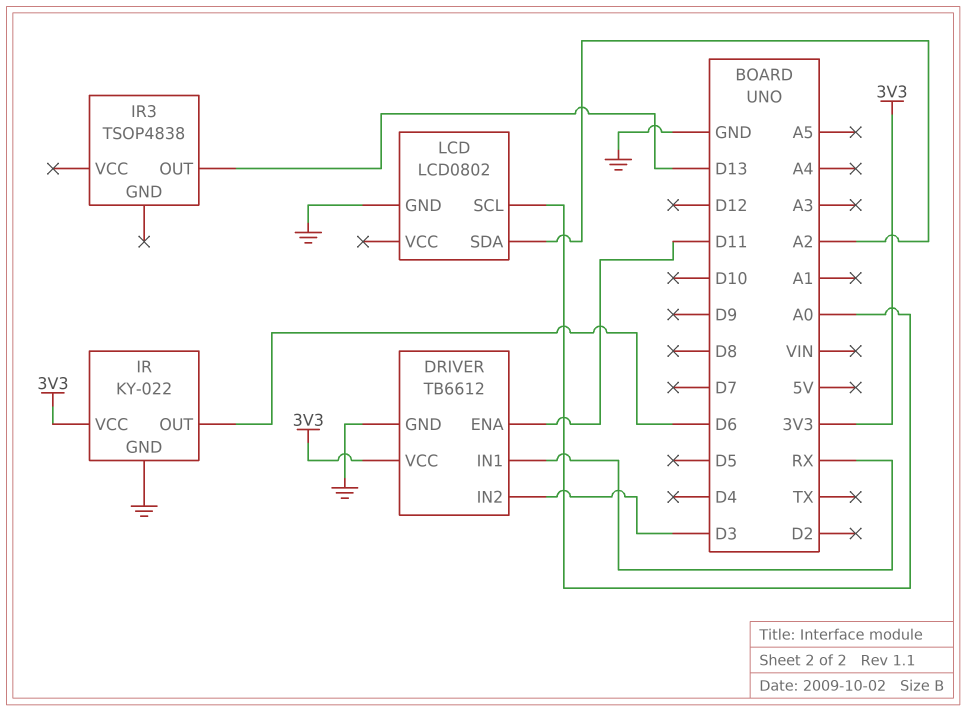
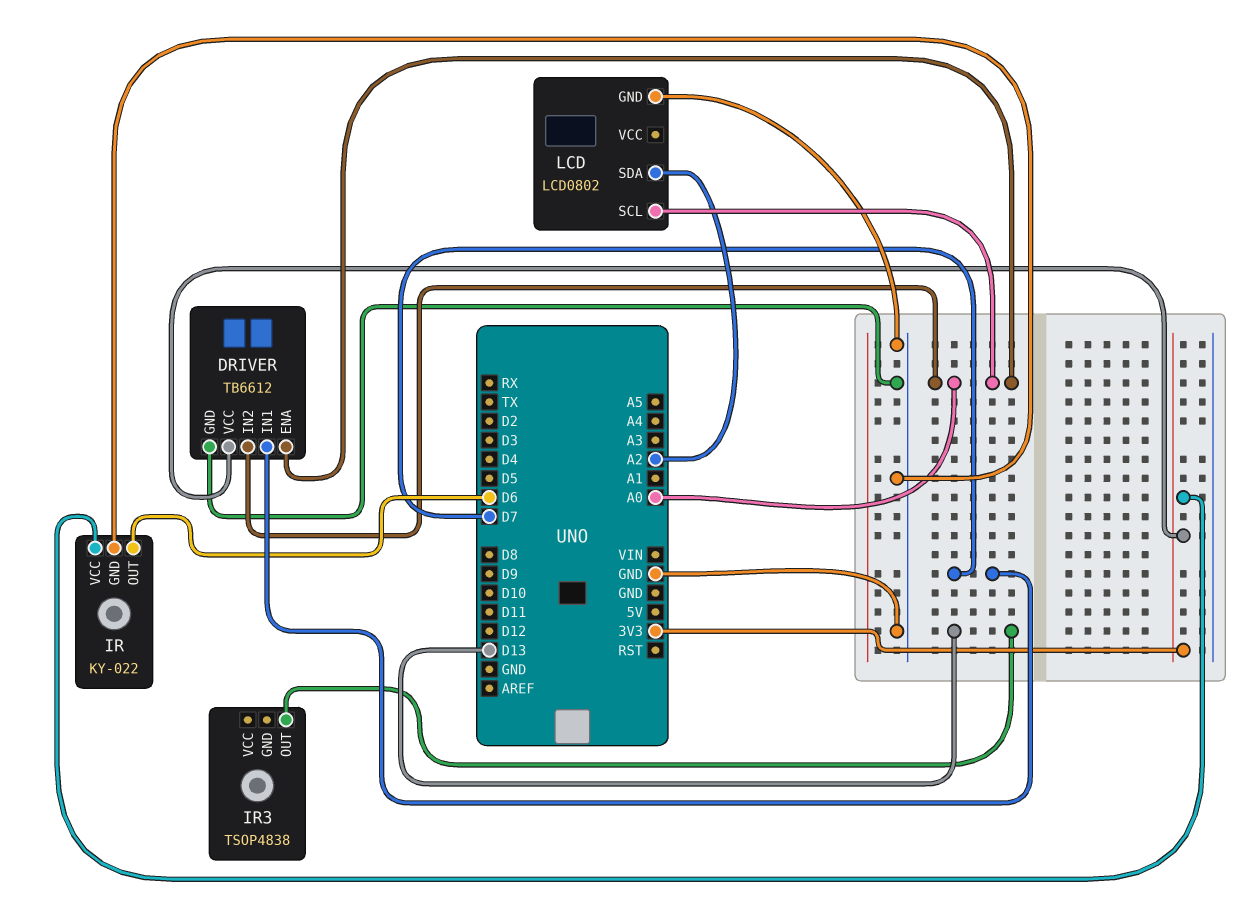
DRIVER pin ENA: D11 -> A0
DRIVER pin IN1: RX -> D7
DRIVER pin IN2: D3 -> A0

